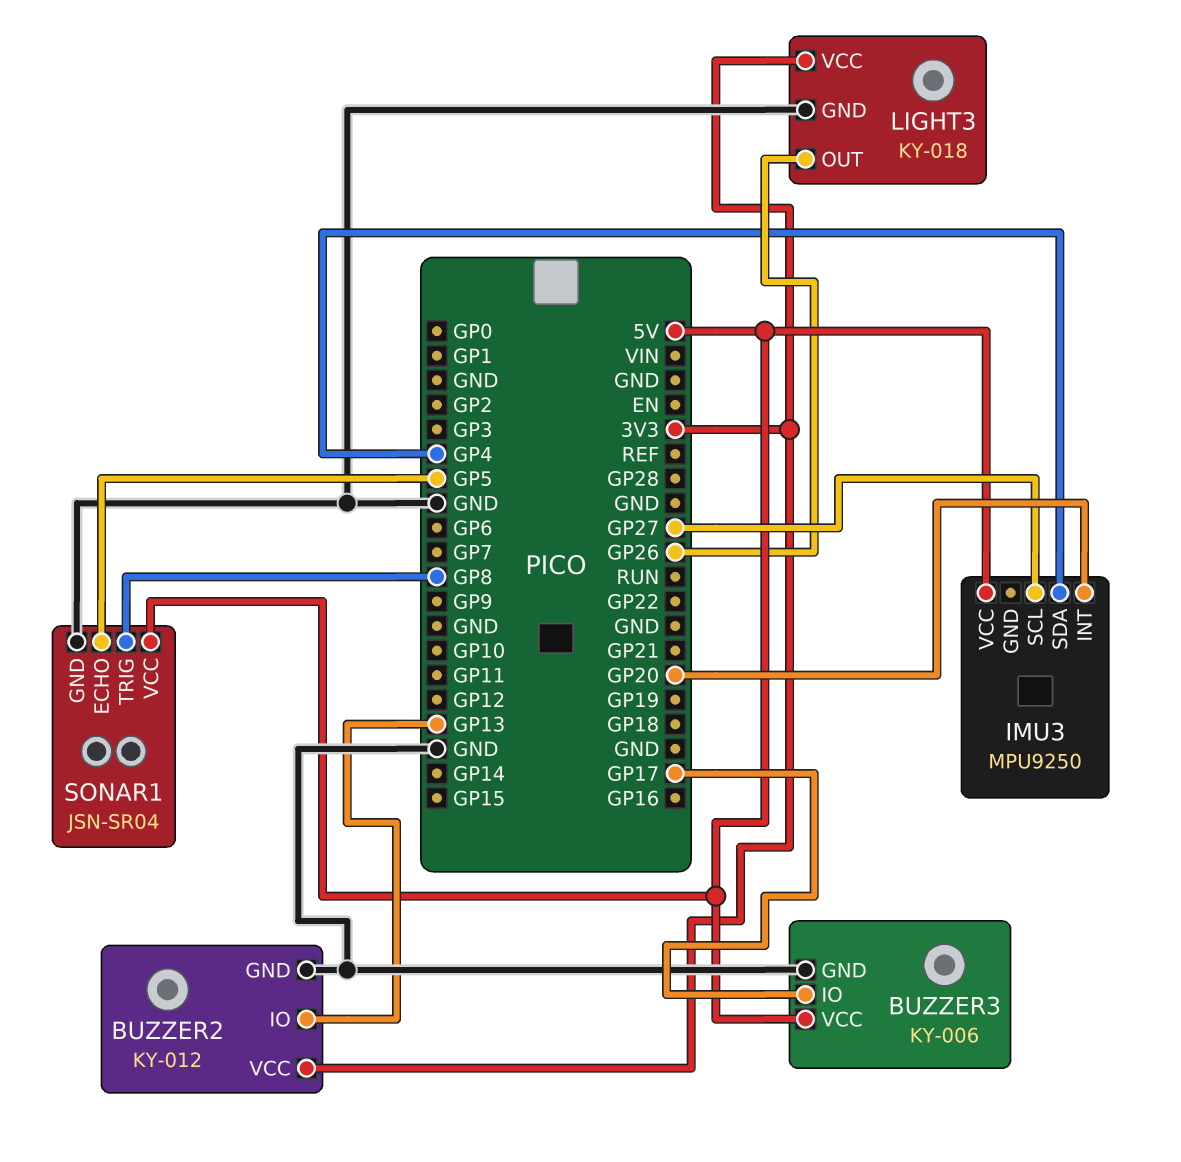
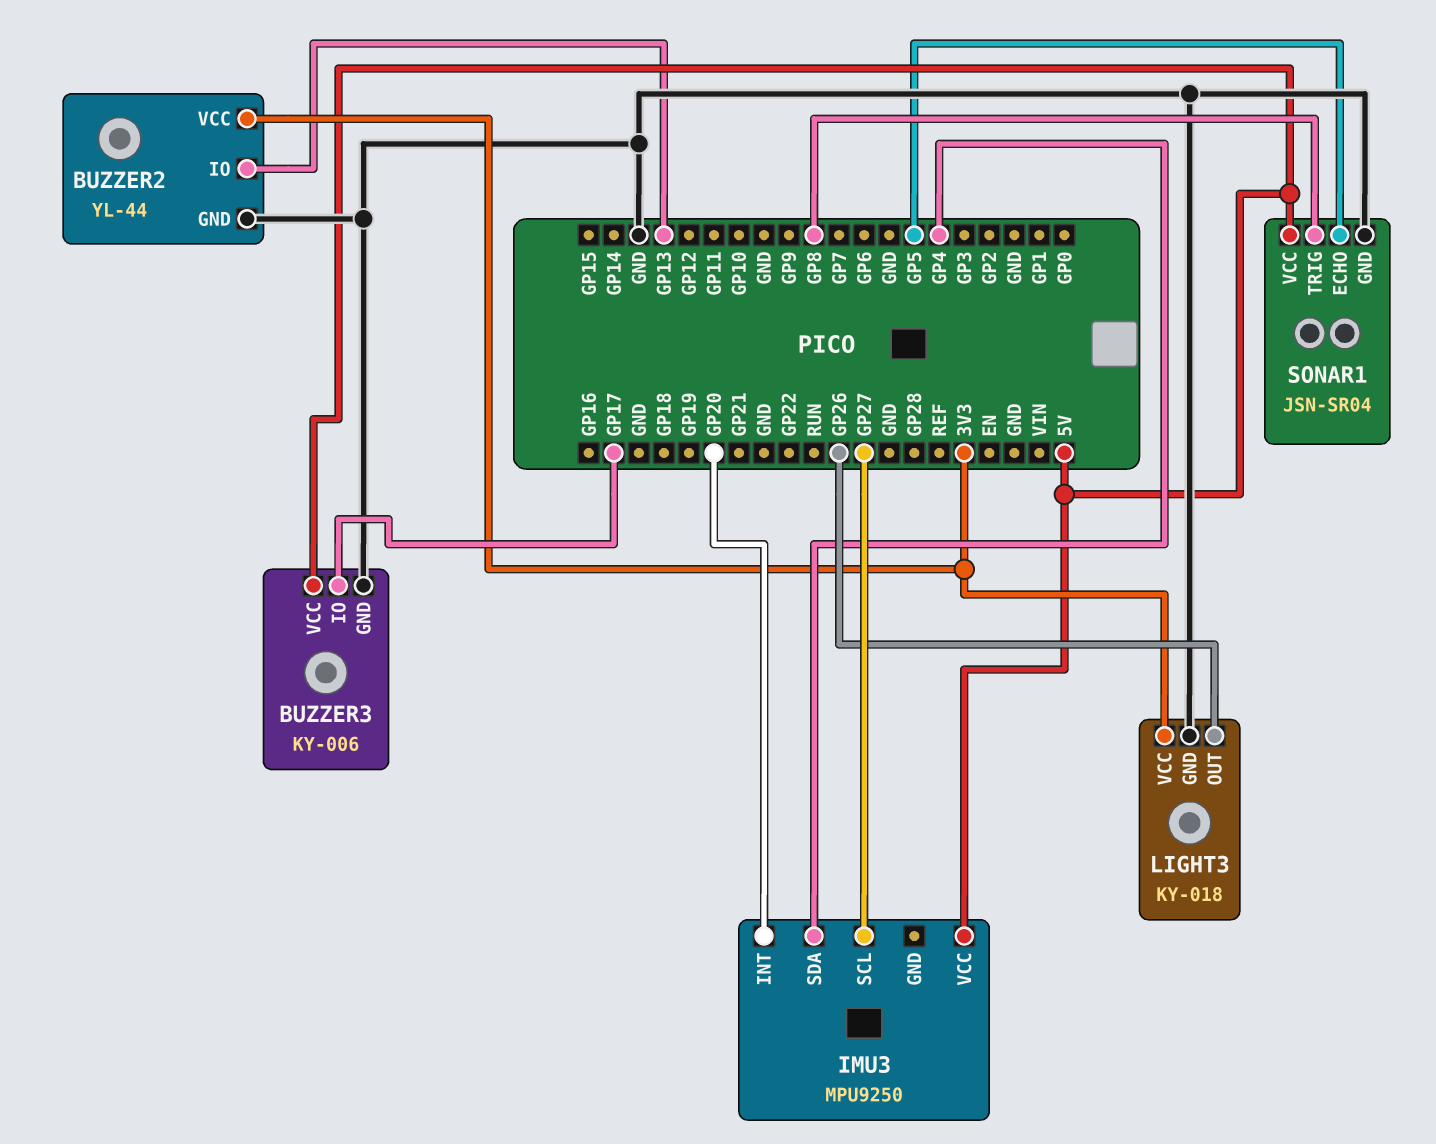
BUZZER2: KY-012 -> YL-44

